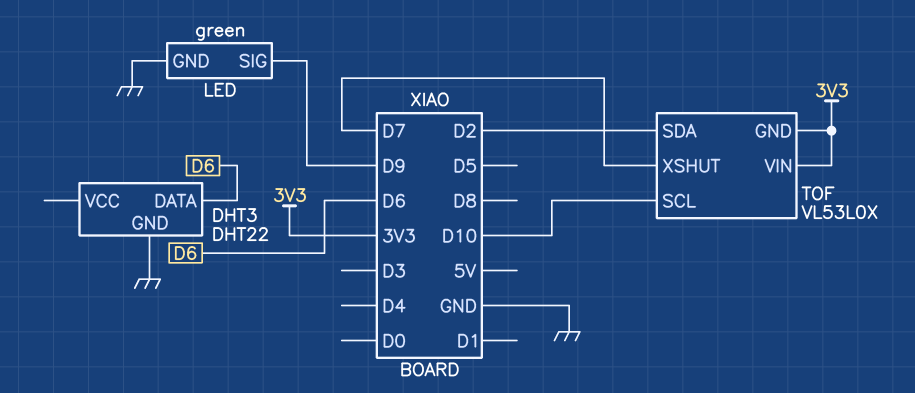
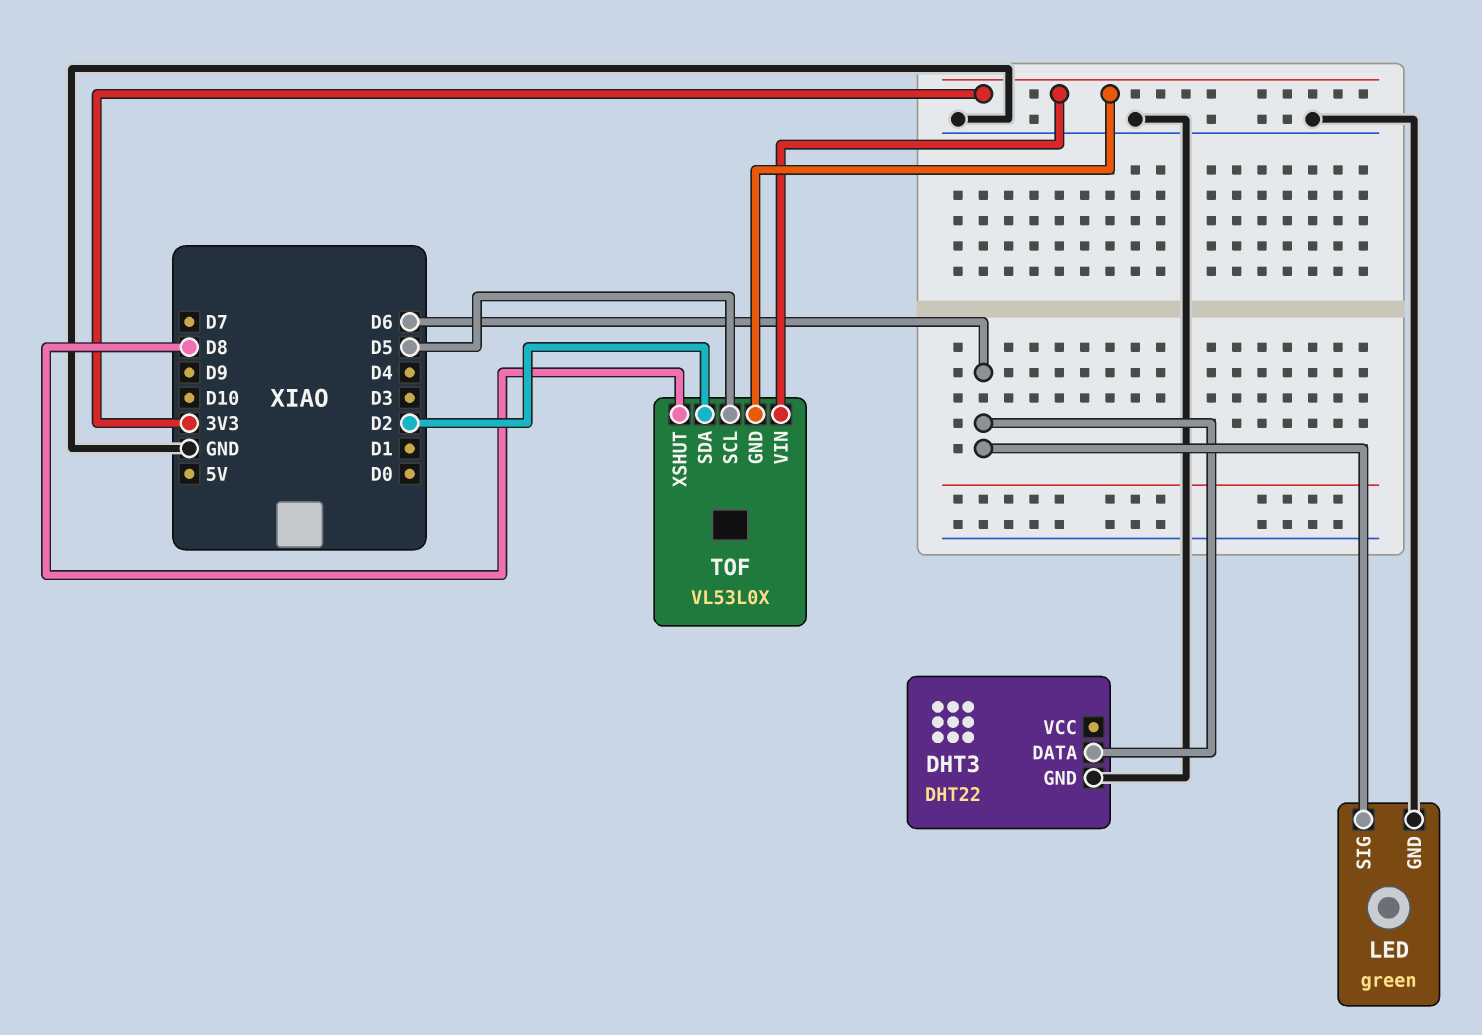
LED pin SIG: D9 -> D6
TOF pin SCL: D10 -> D5
TOF pin XSHUT: D7 -> D8

